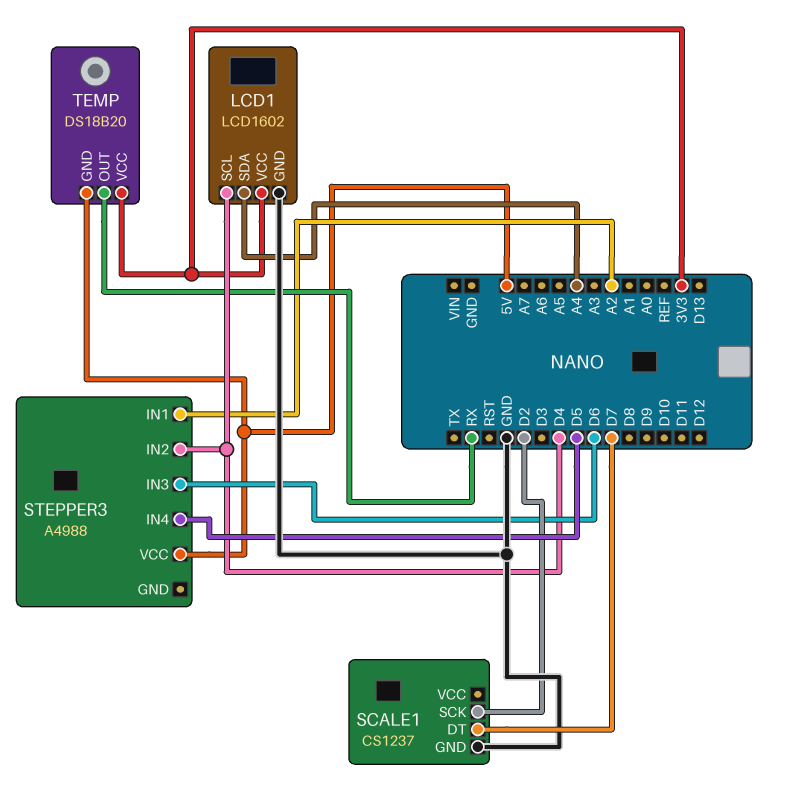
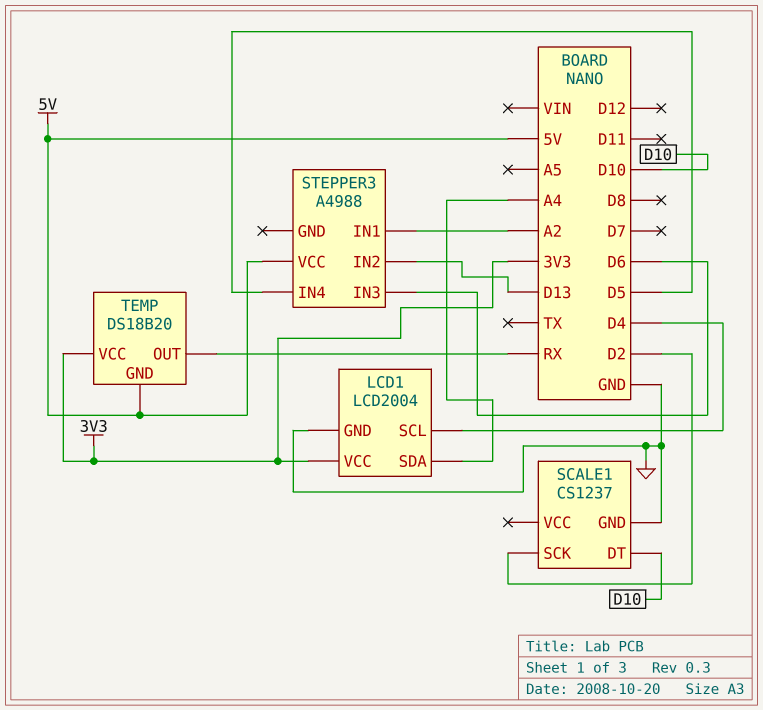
LCD1: LCD1602 -> LCD2004
SCALE1 pin DT: D7 -> D10
STEPPER3 pin IN2: D4 -> D13

